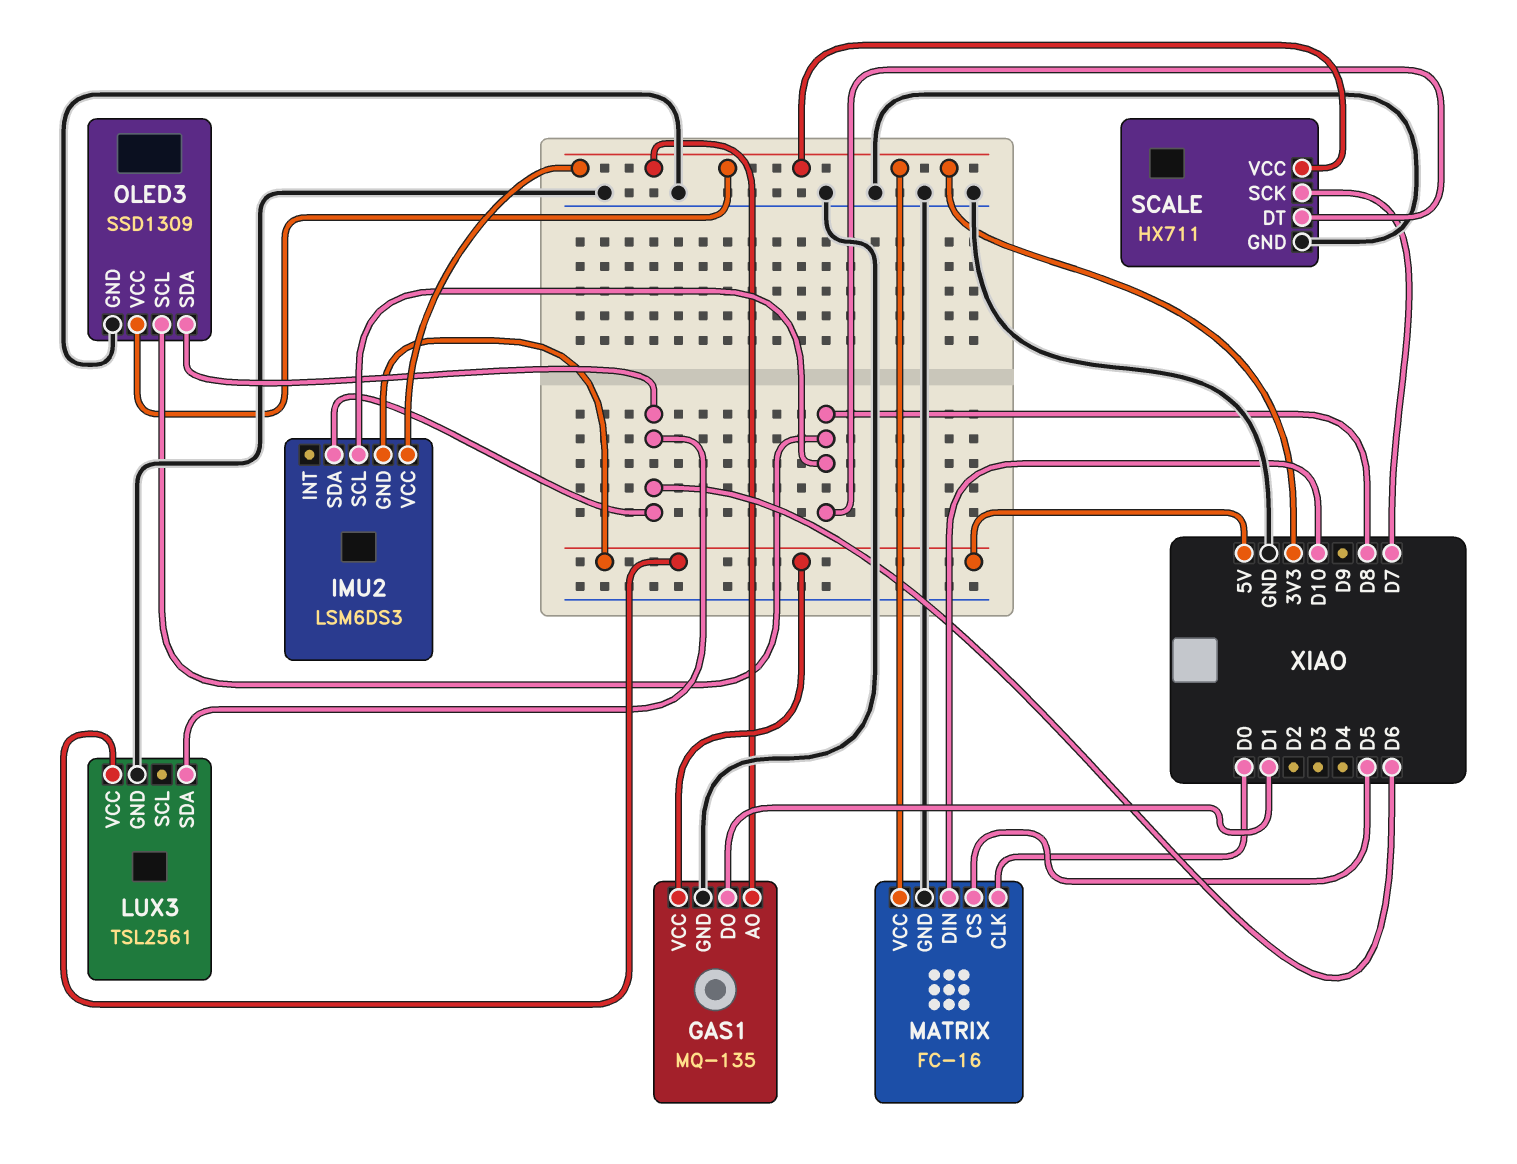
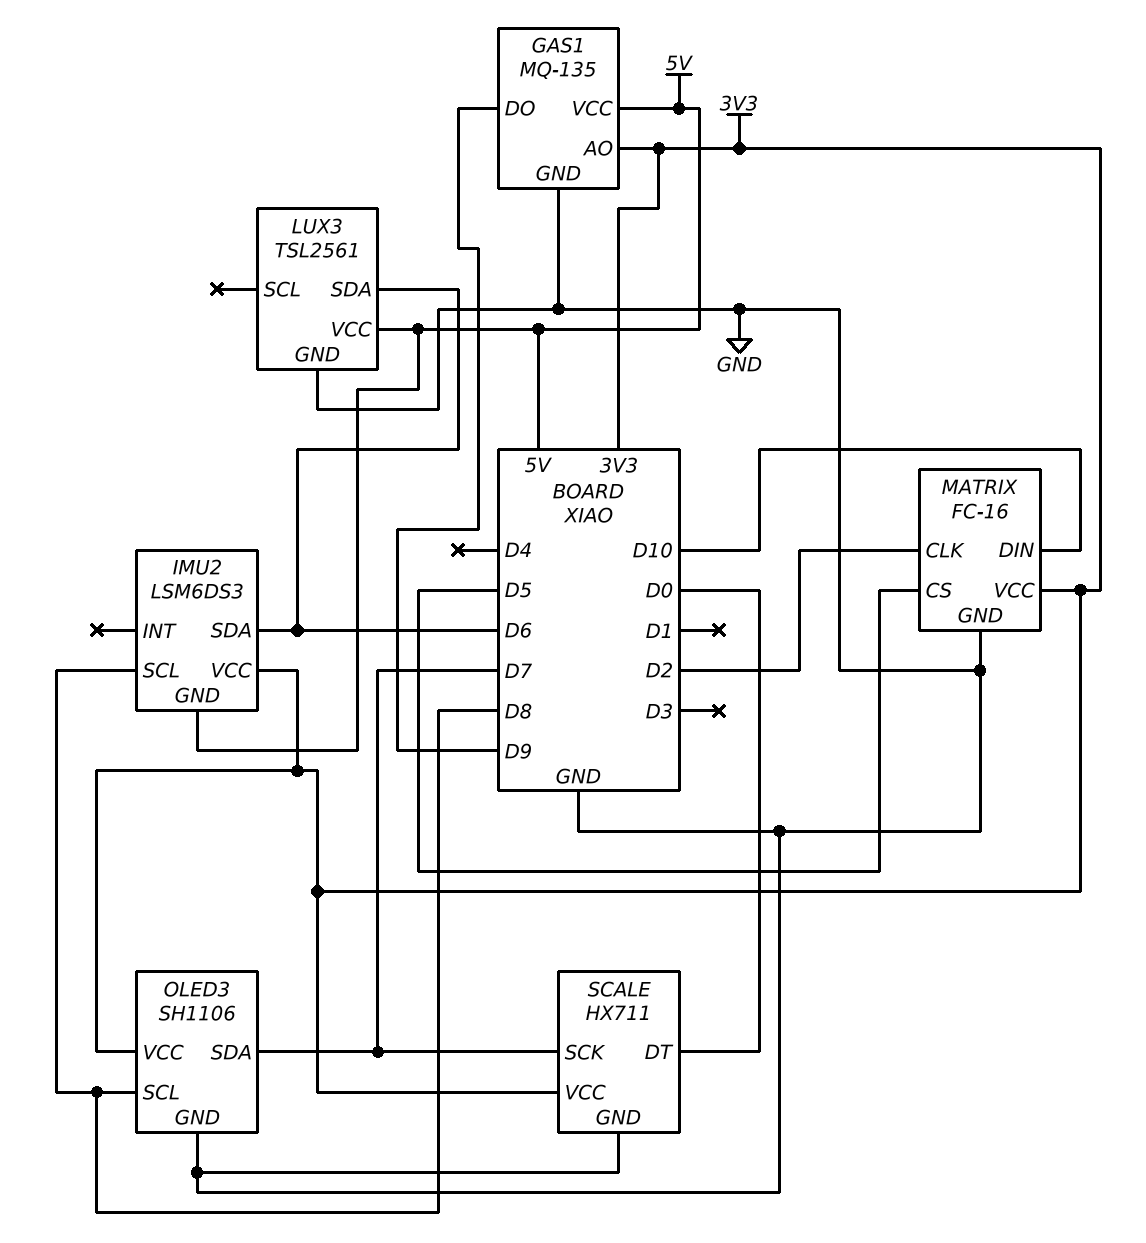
GAS1 pin DO: D1 -> D9
MATRIX pin CLK: D0 -> D2
OLED3: SSD1309 -> SH1106
OLED3 pin SDA: D6 -> D7
SCALE pin DT: D8 -> D0

